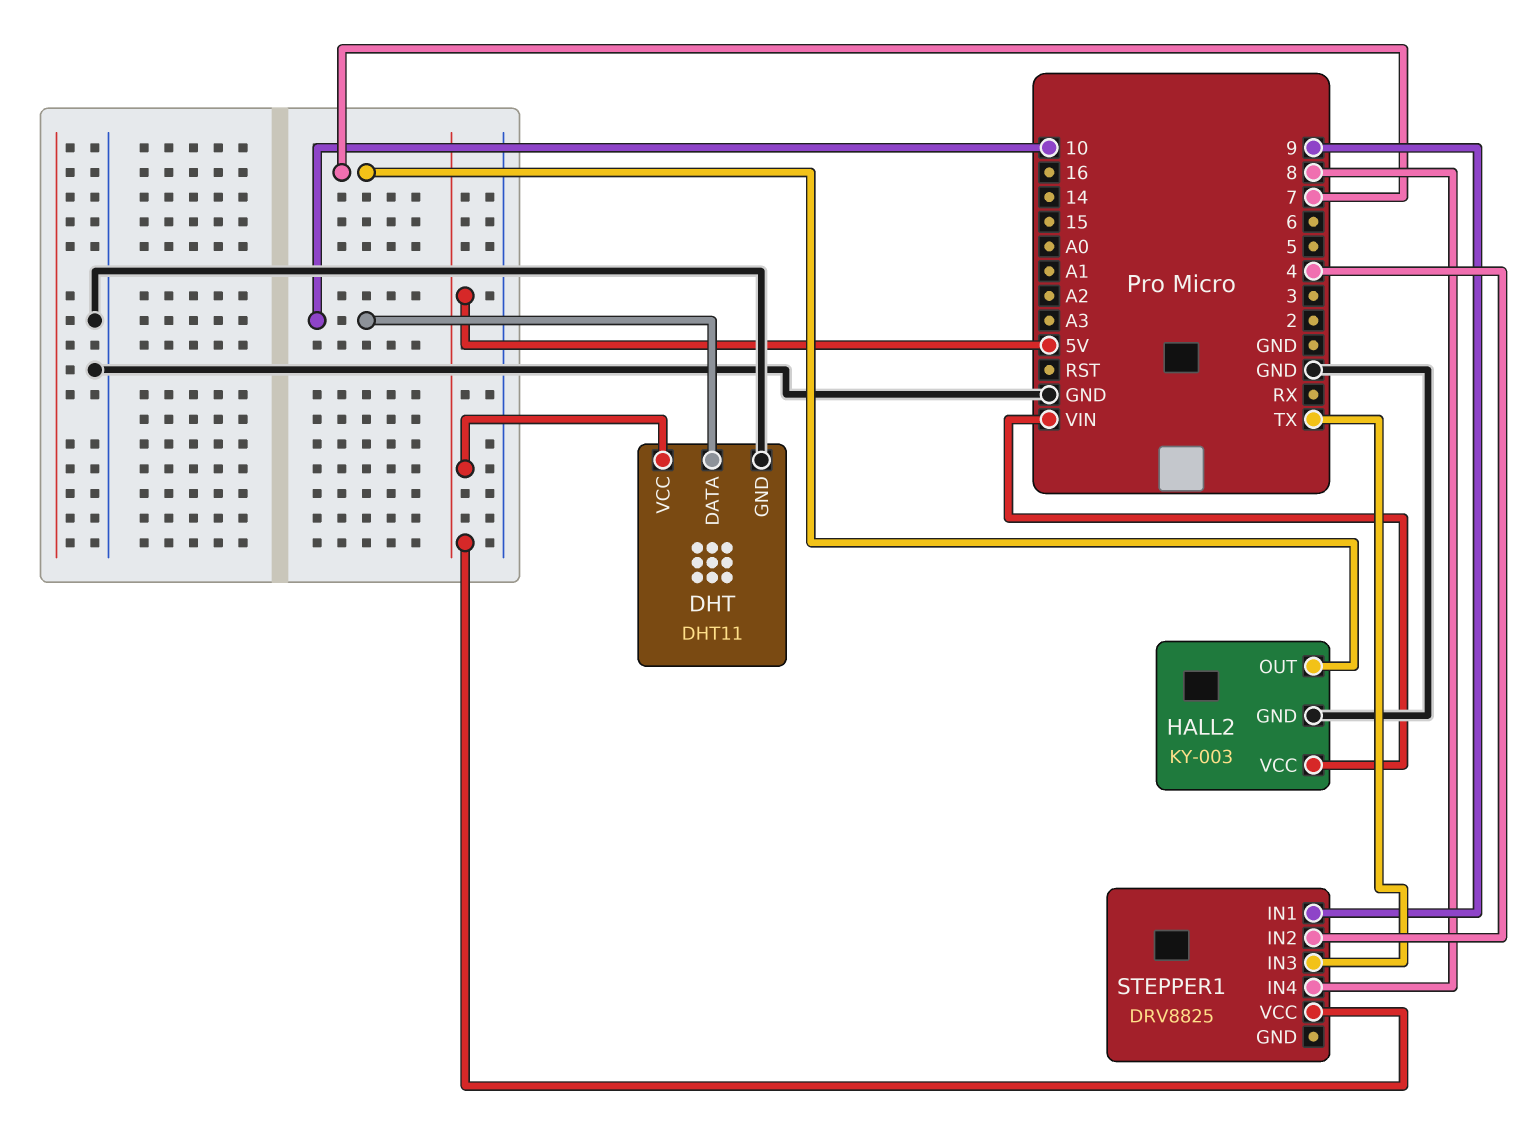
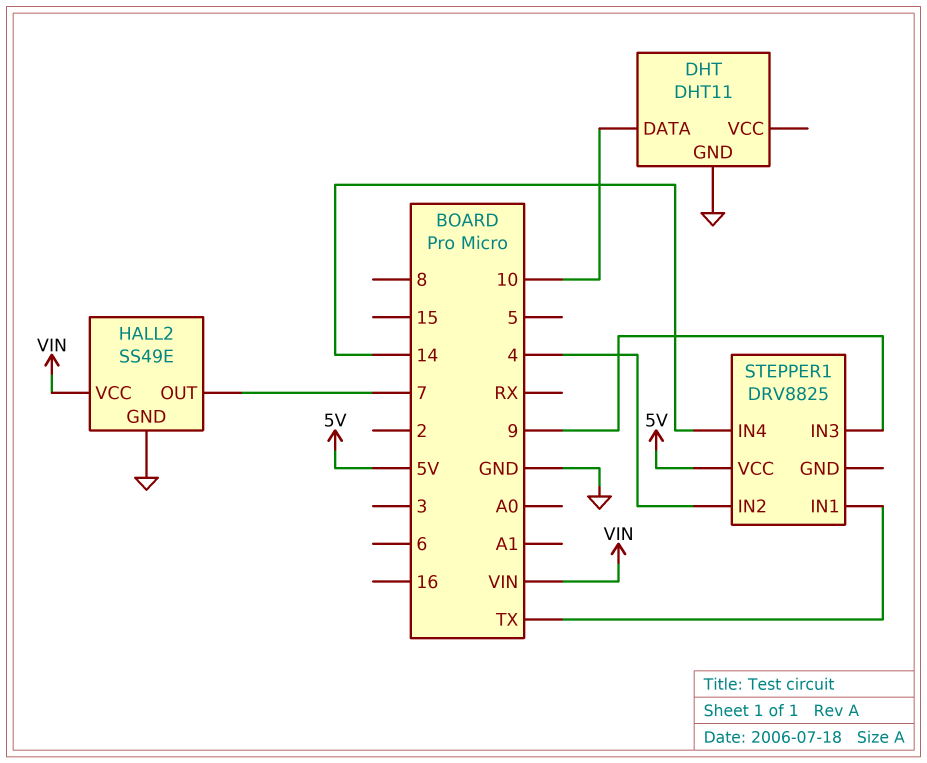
DHT pin VCC: 5V -> none
HALL2: KY-003 -> SS49E
STEPPER1 pin IN1: 9 -> TX
STEPPER1 pin IN3: TX -> 9
STEPPER1 pin IN4: 8 -> 14

